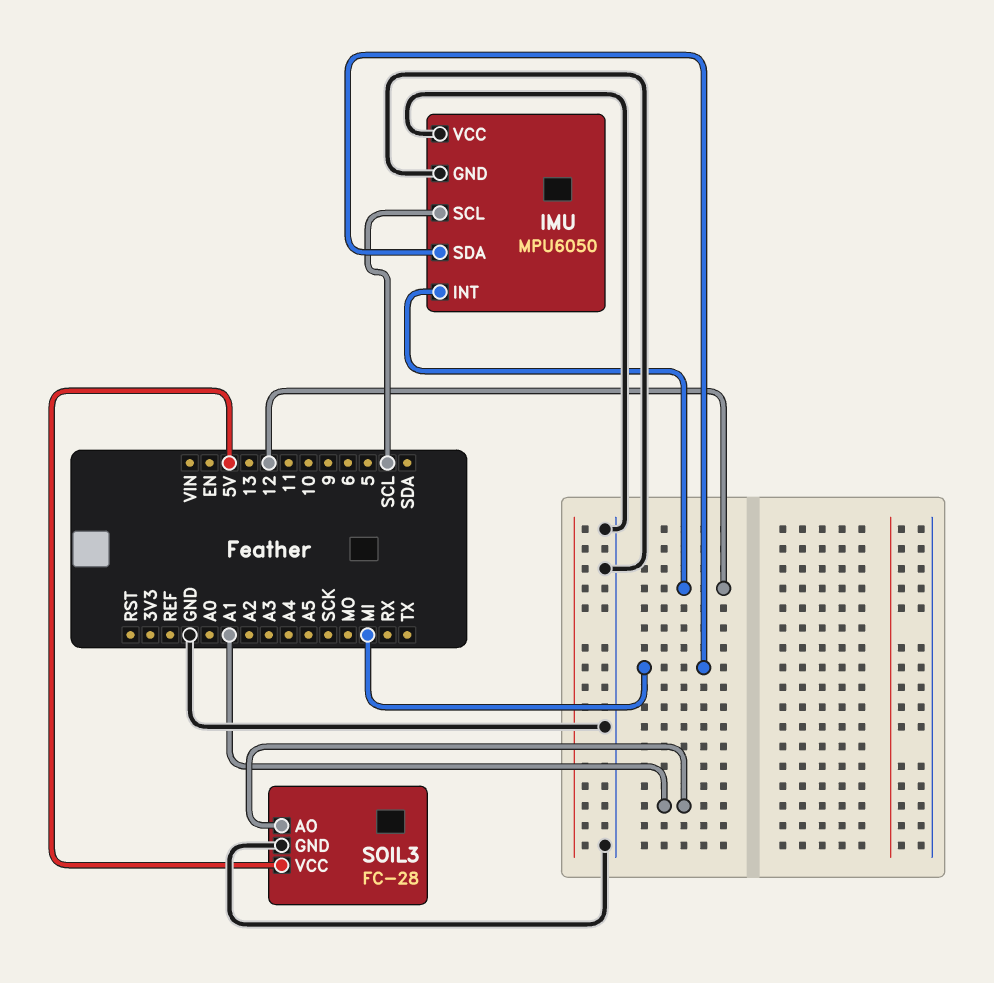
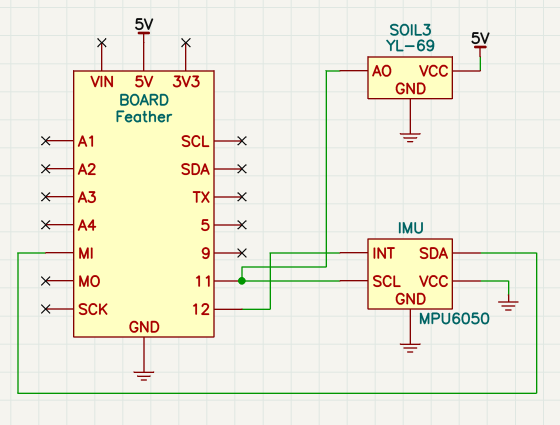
IMU pin SCL: SCL -> 11
SOIL3: FC-28 -> YL-69
SOIL3 pin AO: A1 -> 11

